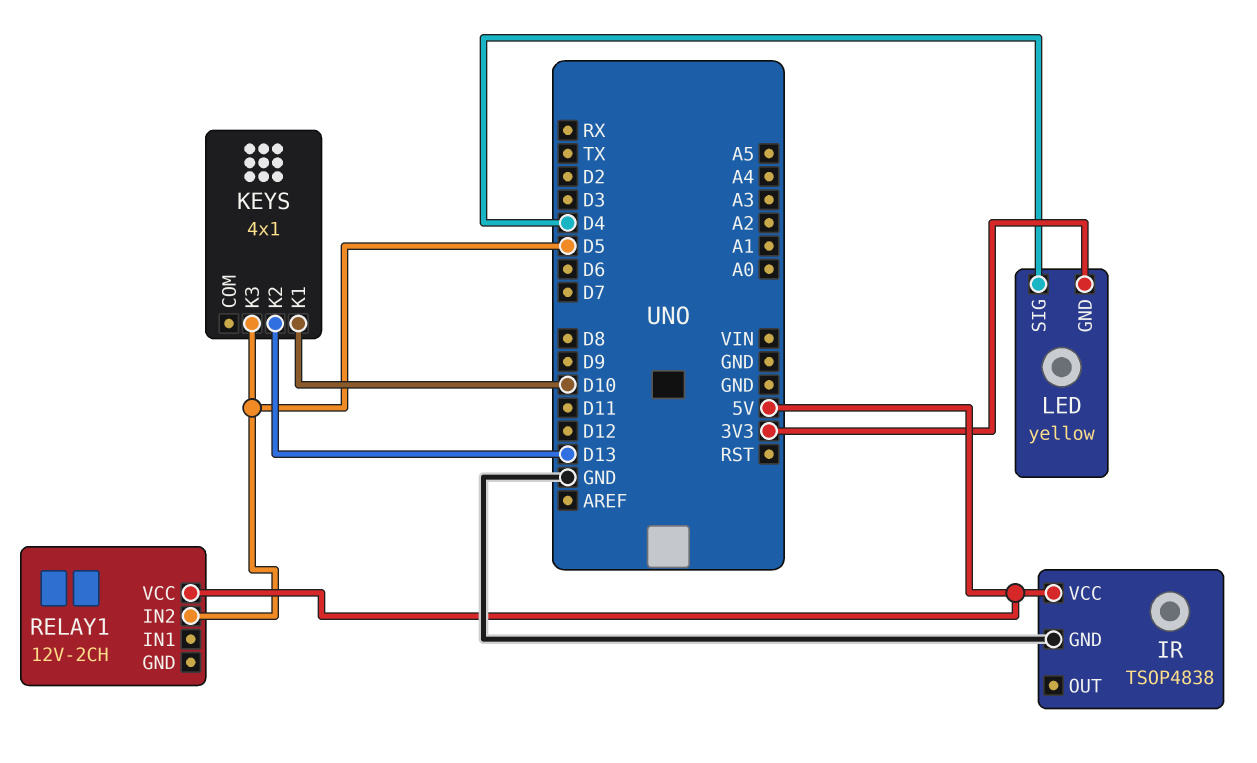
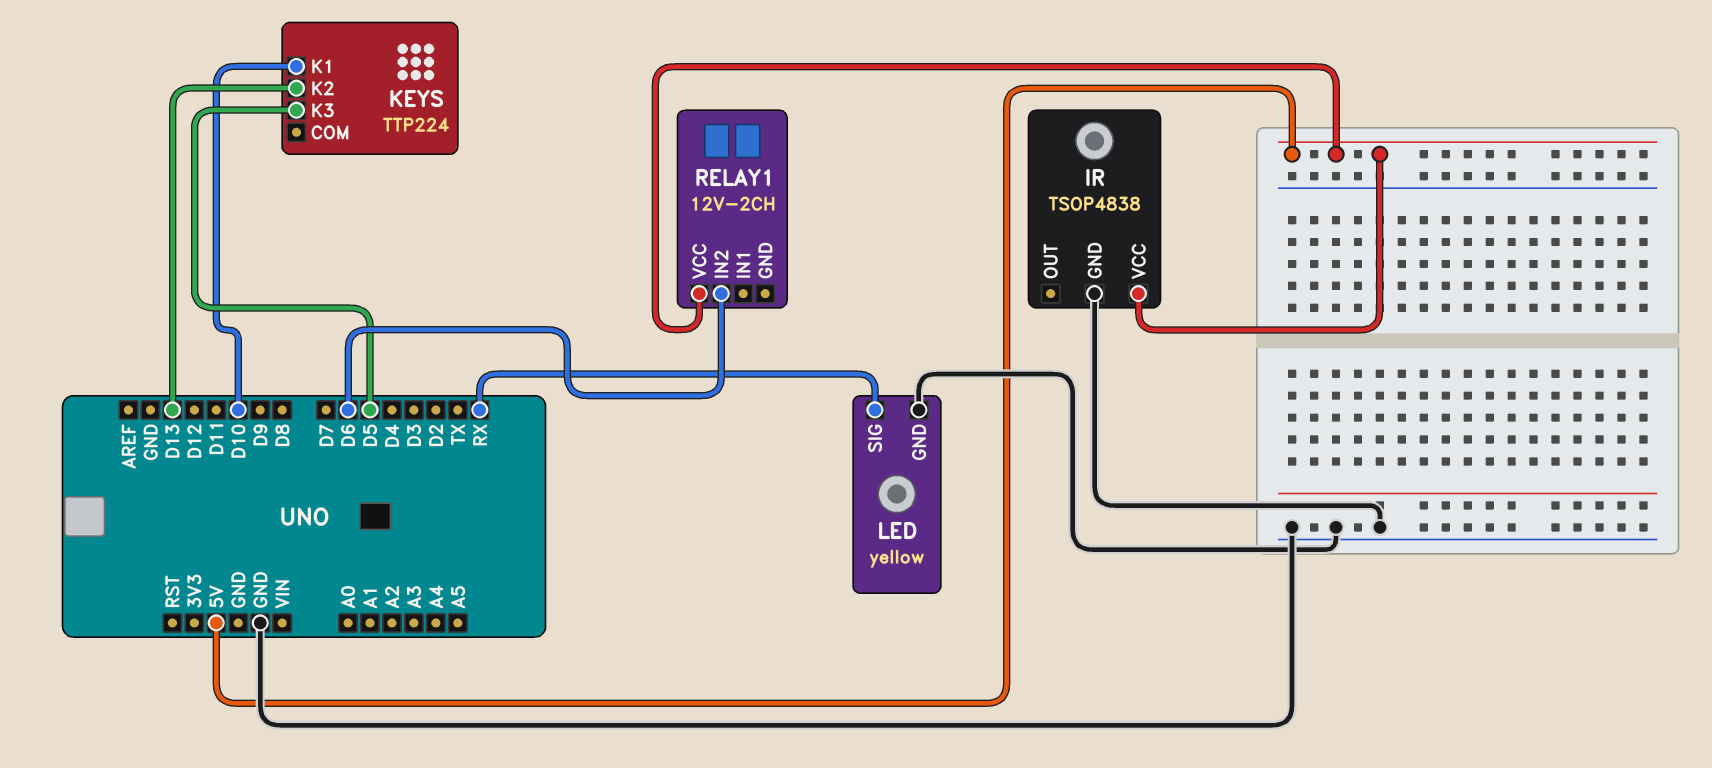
KEYS: 4x1 -> TTP224
LED pin GND: 3V3 -> GND
LED pin SIG: D4 -> RX
RELAY1 pin IN2: D5 -> D6

